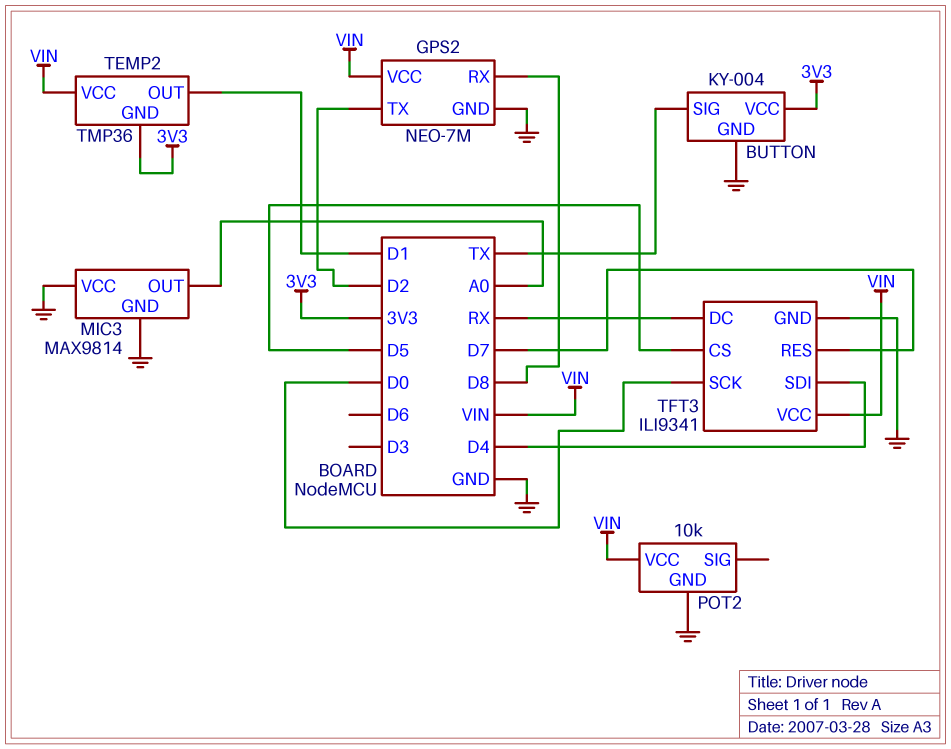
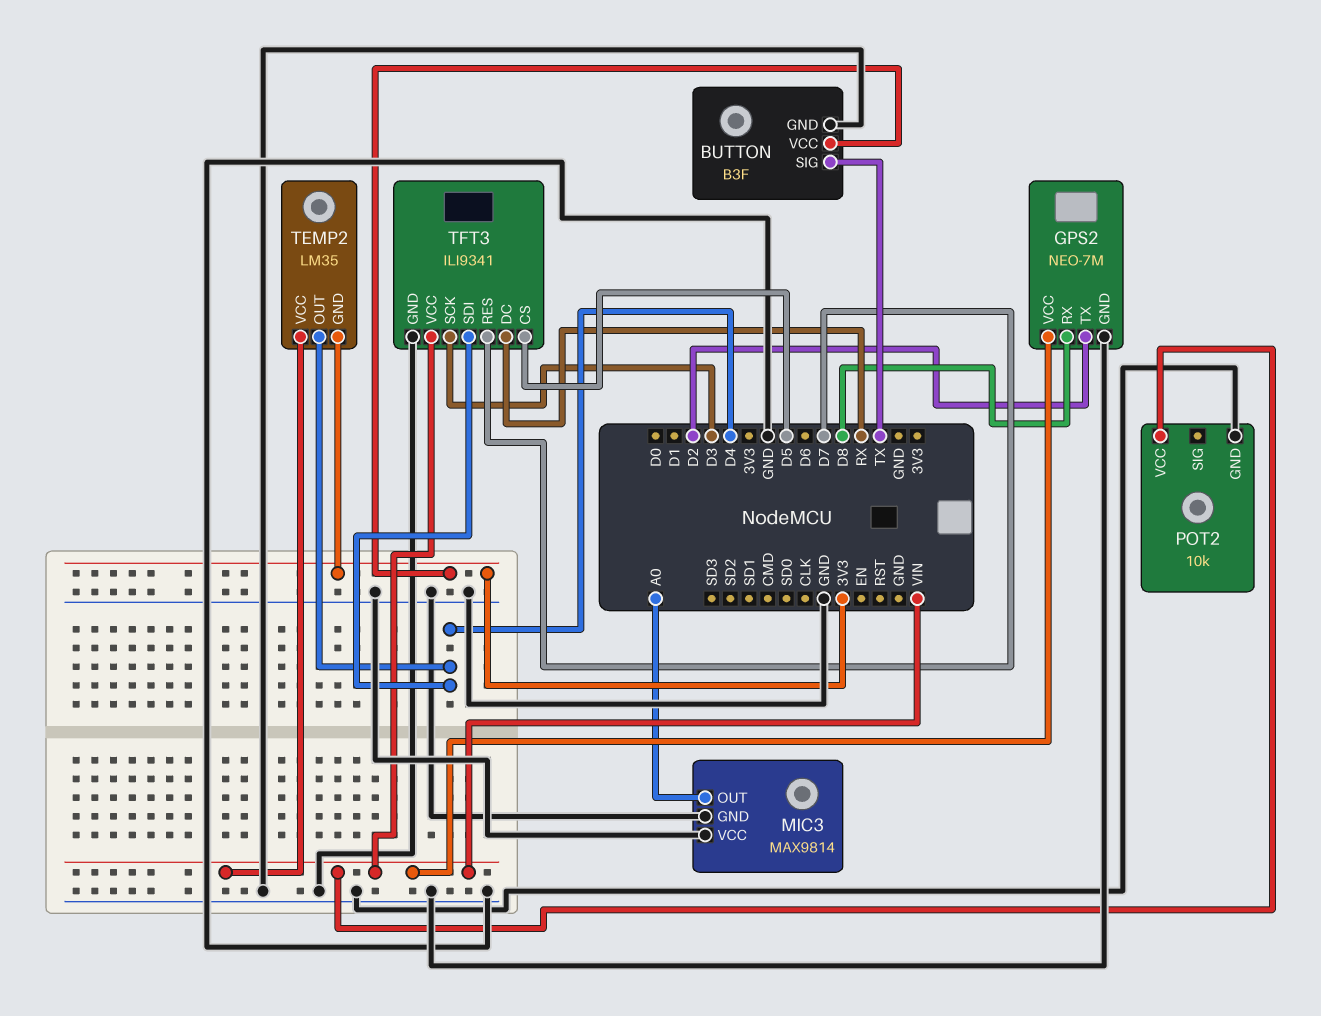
BUTTON: KY-004 -> B3F
TEMP2: TMP36 -> LM35
TEMP2 pin OUT: D1 -> D4
TFT3 pin SCK: D0 -> D3

